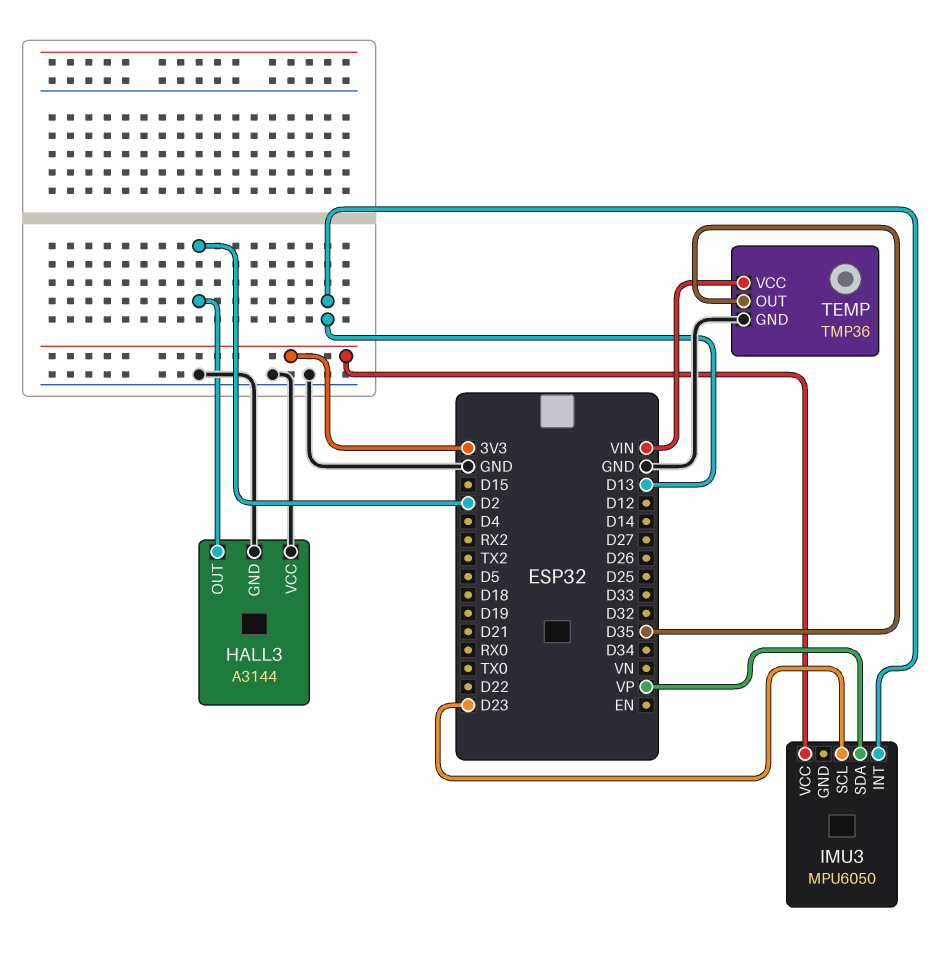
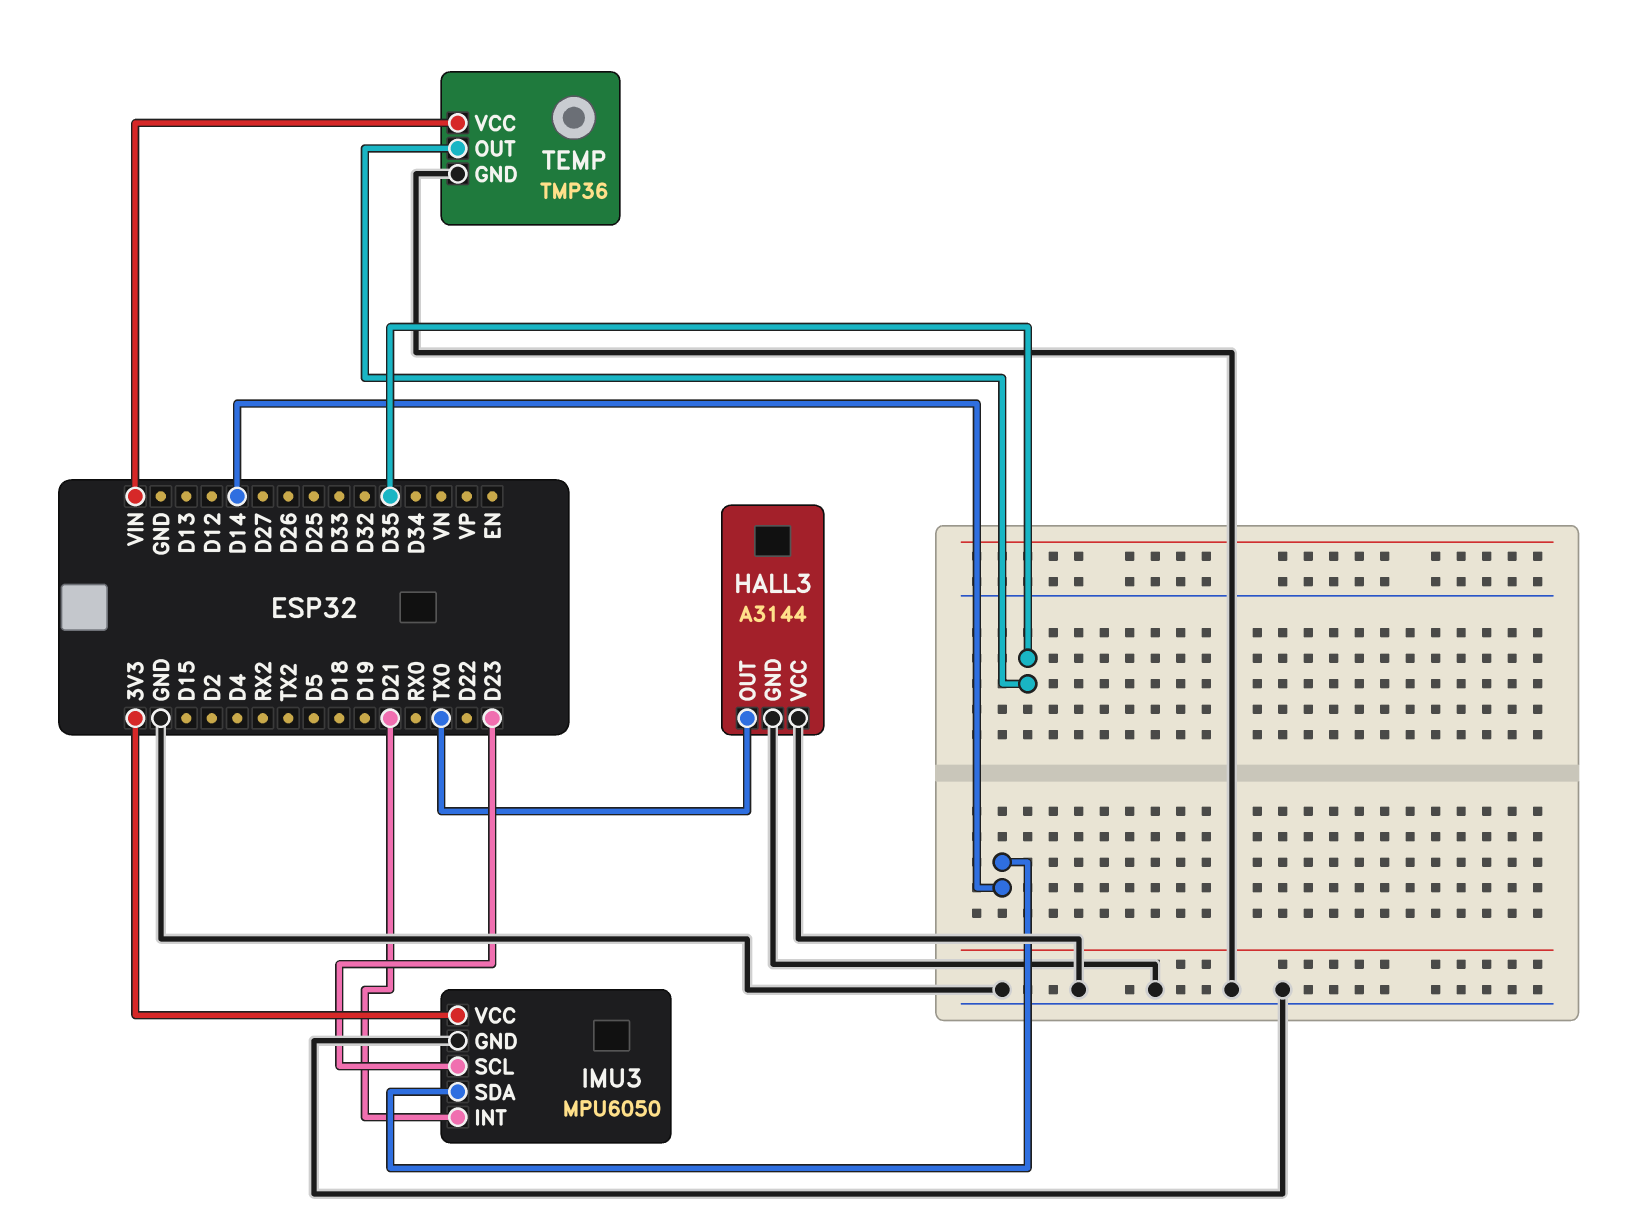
HALL3 pin OUT: D2 -> TX0
IMU3 pin GND: none -> GND
IMU3 pin INT: D13 -> D21
IMU3 pin SDA: VP -> D14

